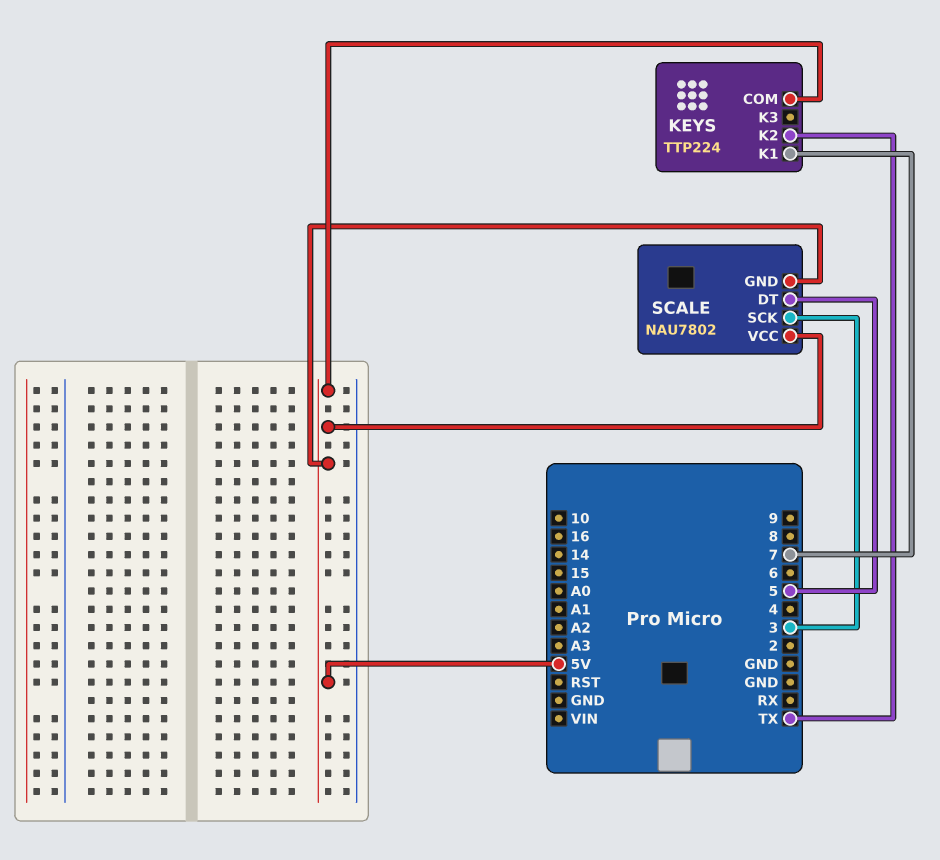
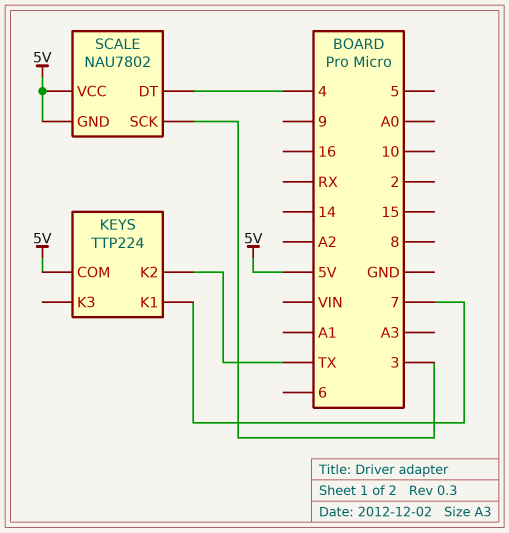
SCALE pin DT: 5 -> 4

